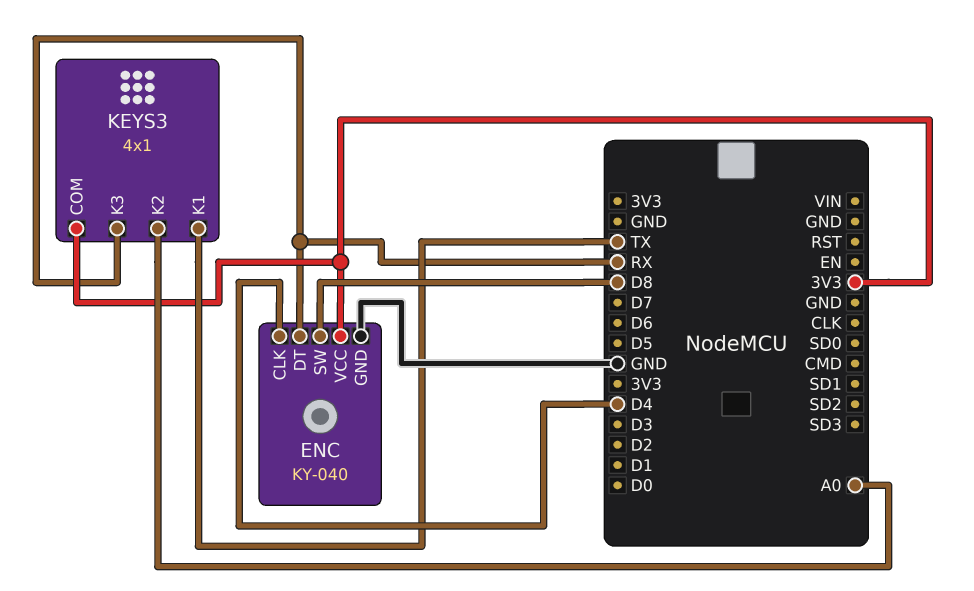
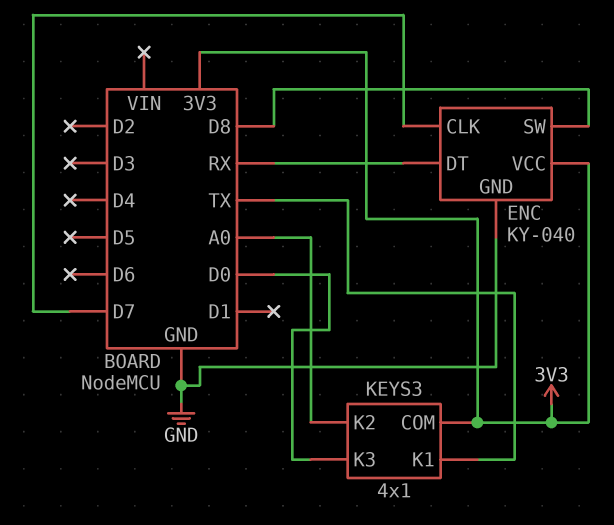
ENC pin CLK: D4 -> D7
KEYS3 pin K3: RX -> D0

